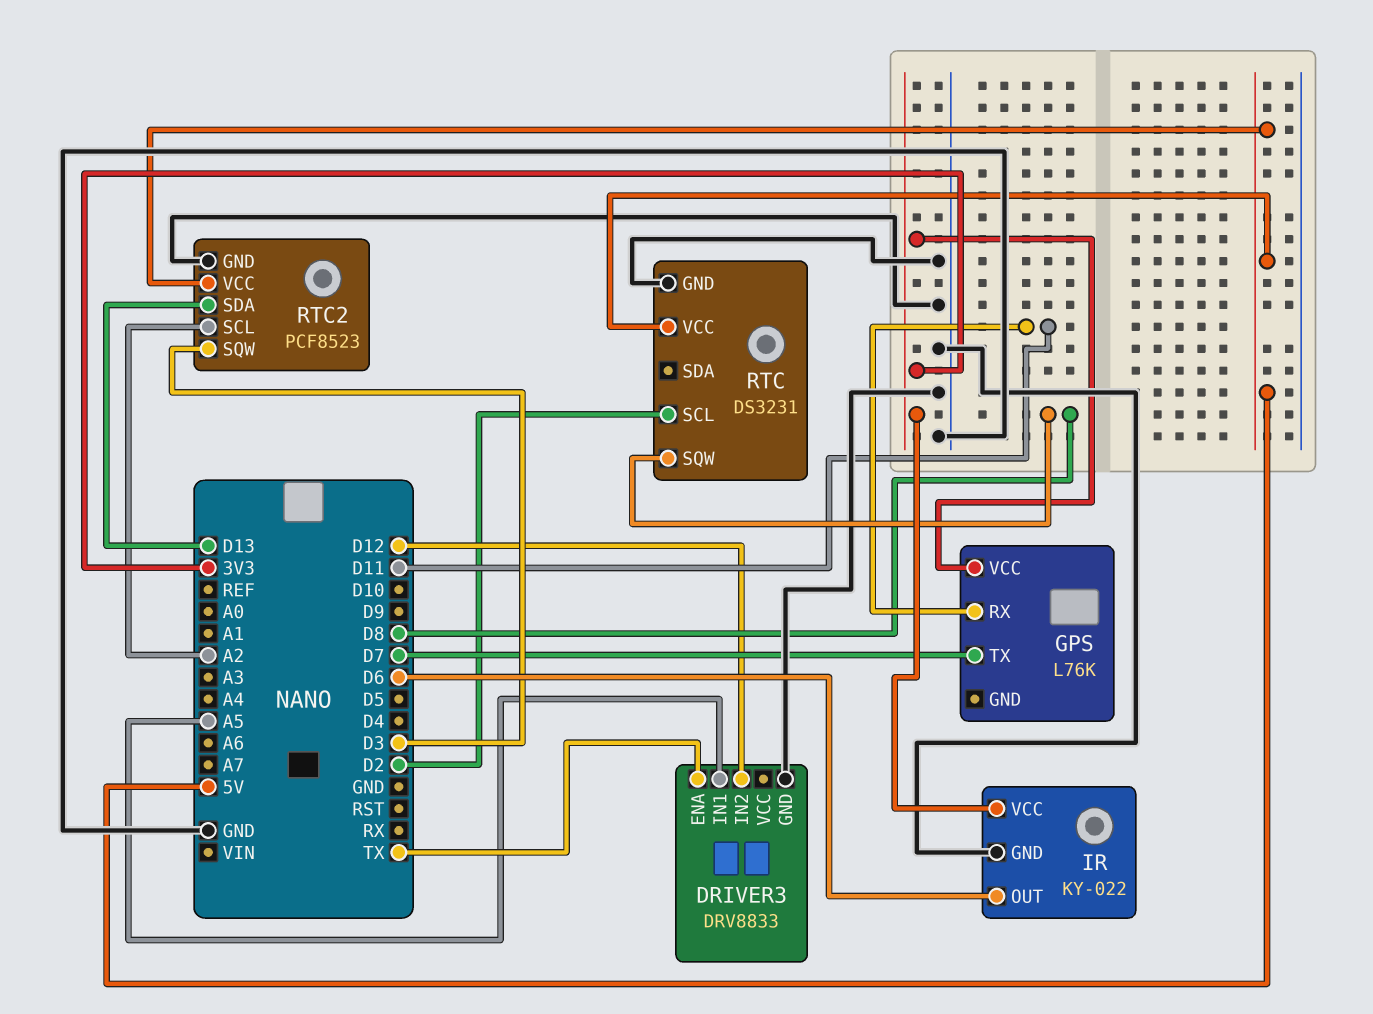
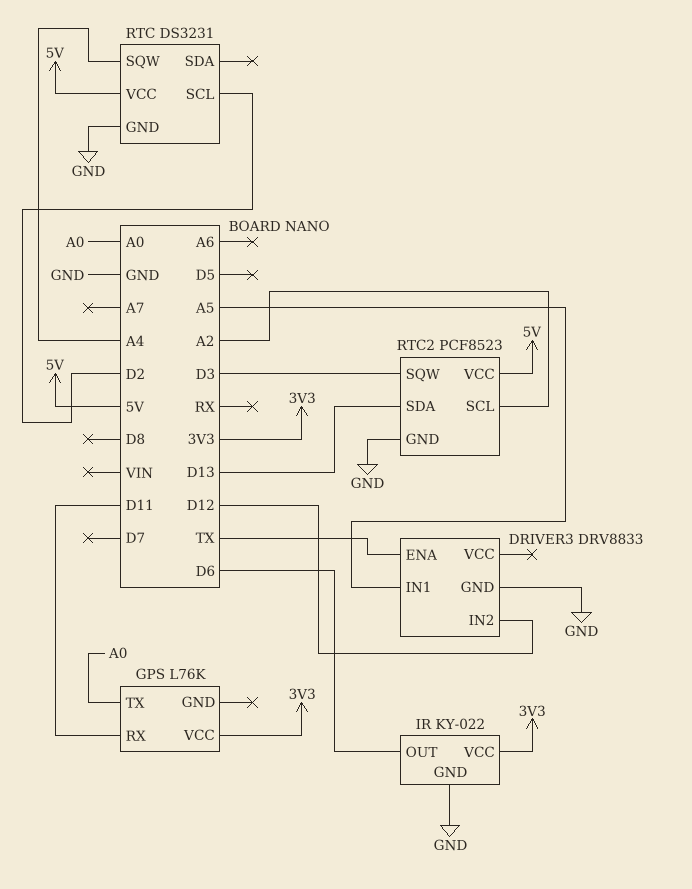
GPS pin TX: D7 -> A0
RTC pin SQW: D8 -> A4

